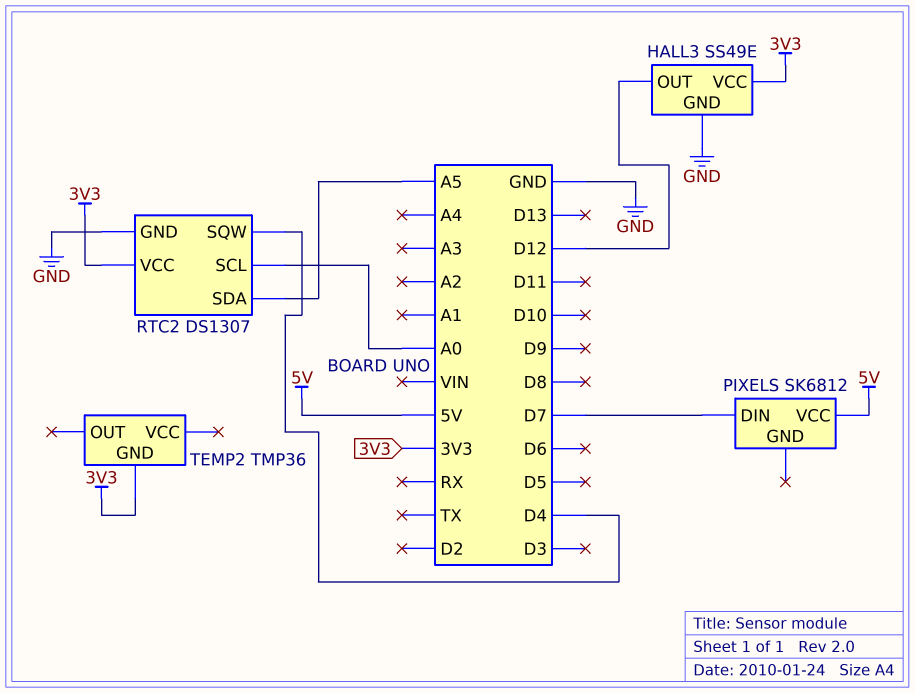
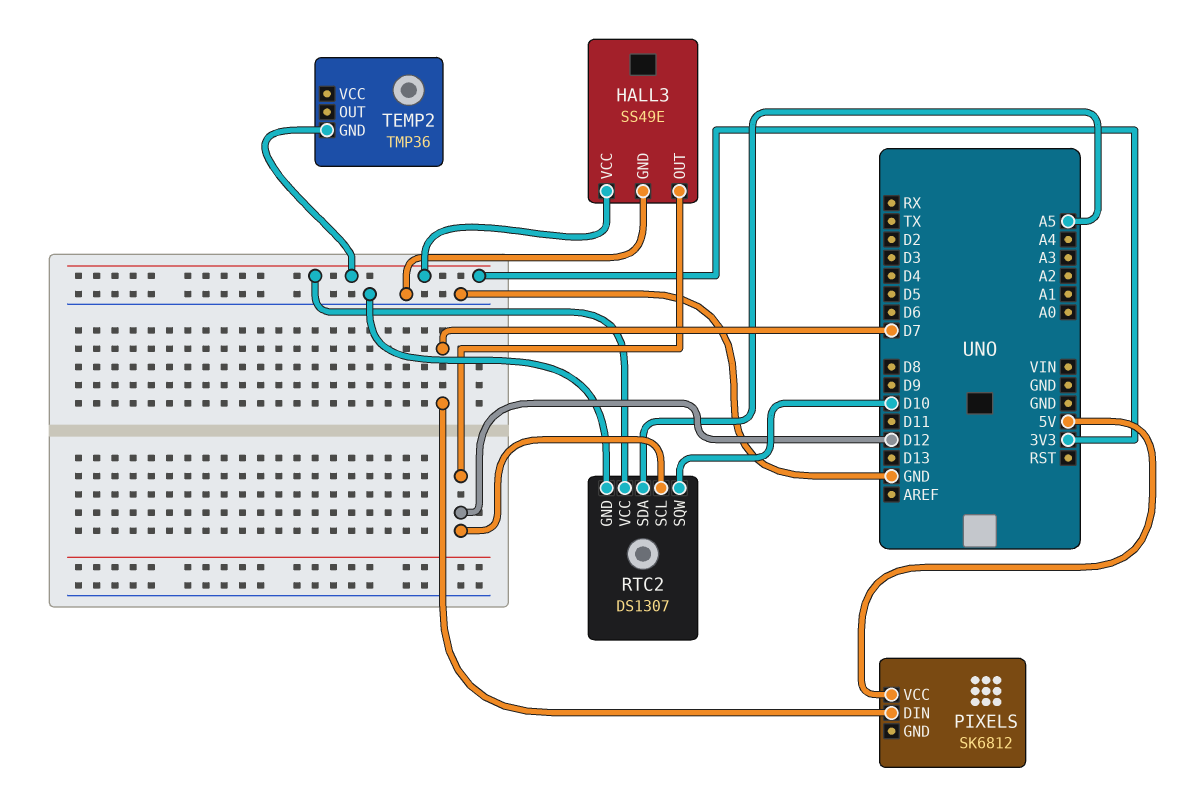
RTC2 pin SCL: A0 -> D12
RTC2 pin SQW: D4 -> D10

